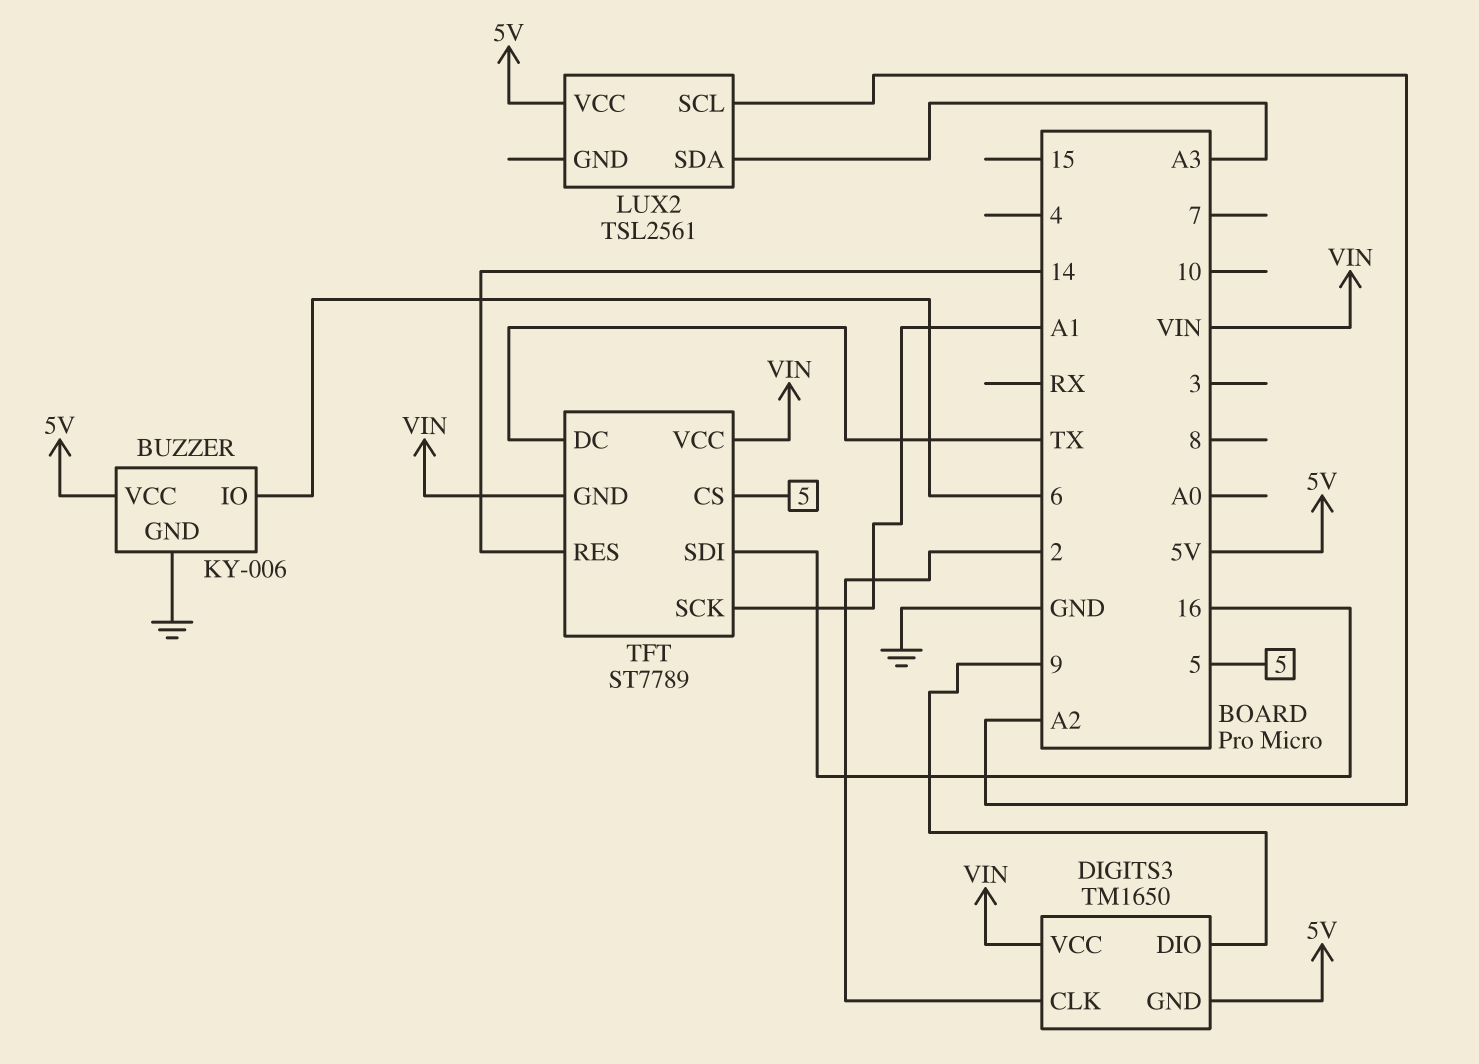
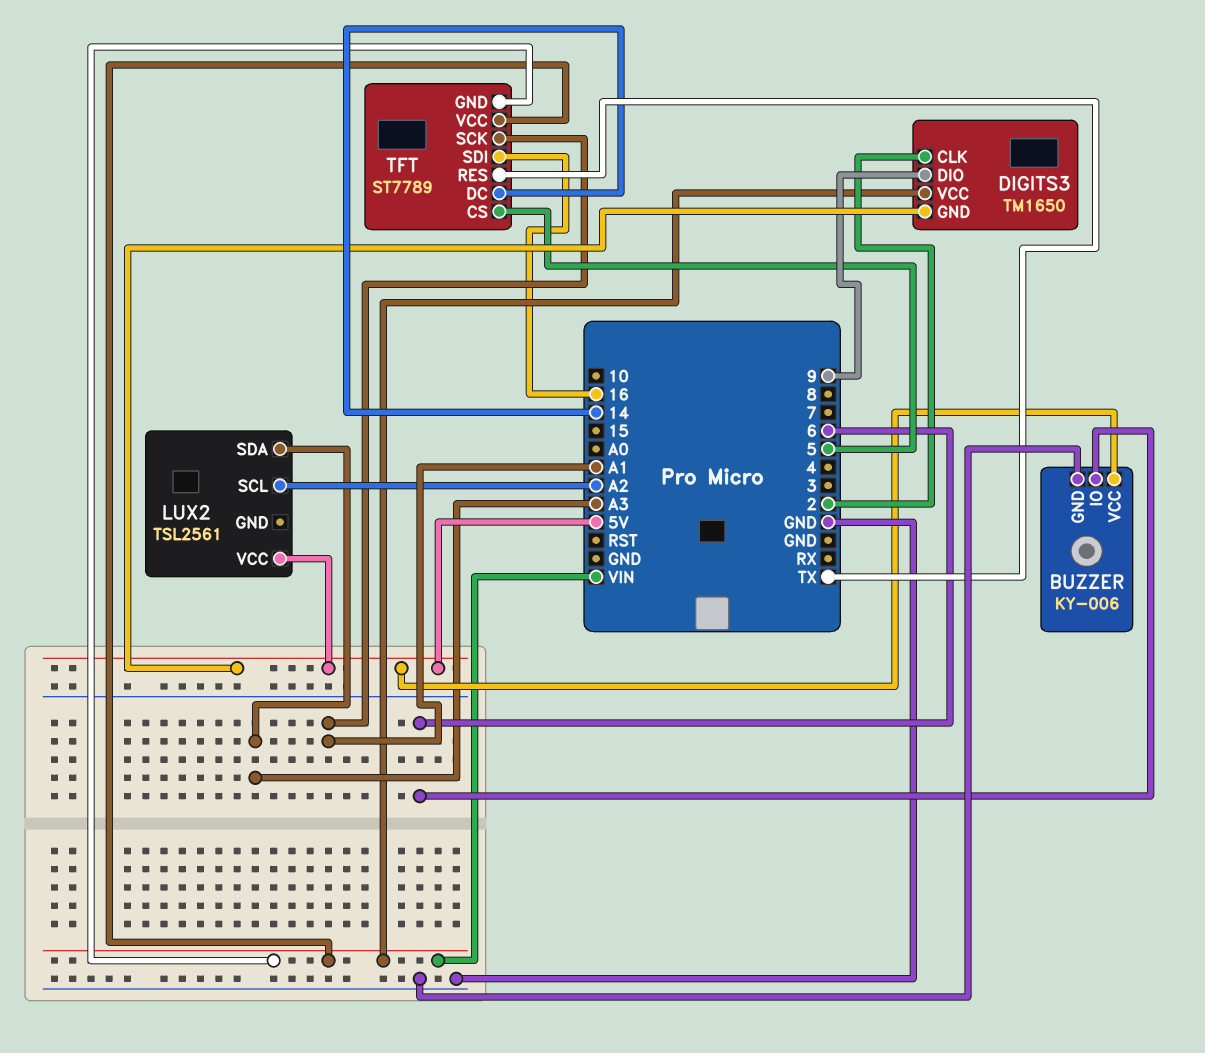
TFT pin DC: TX -> 14
TFT pin RES: 14 -> TX

